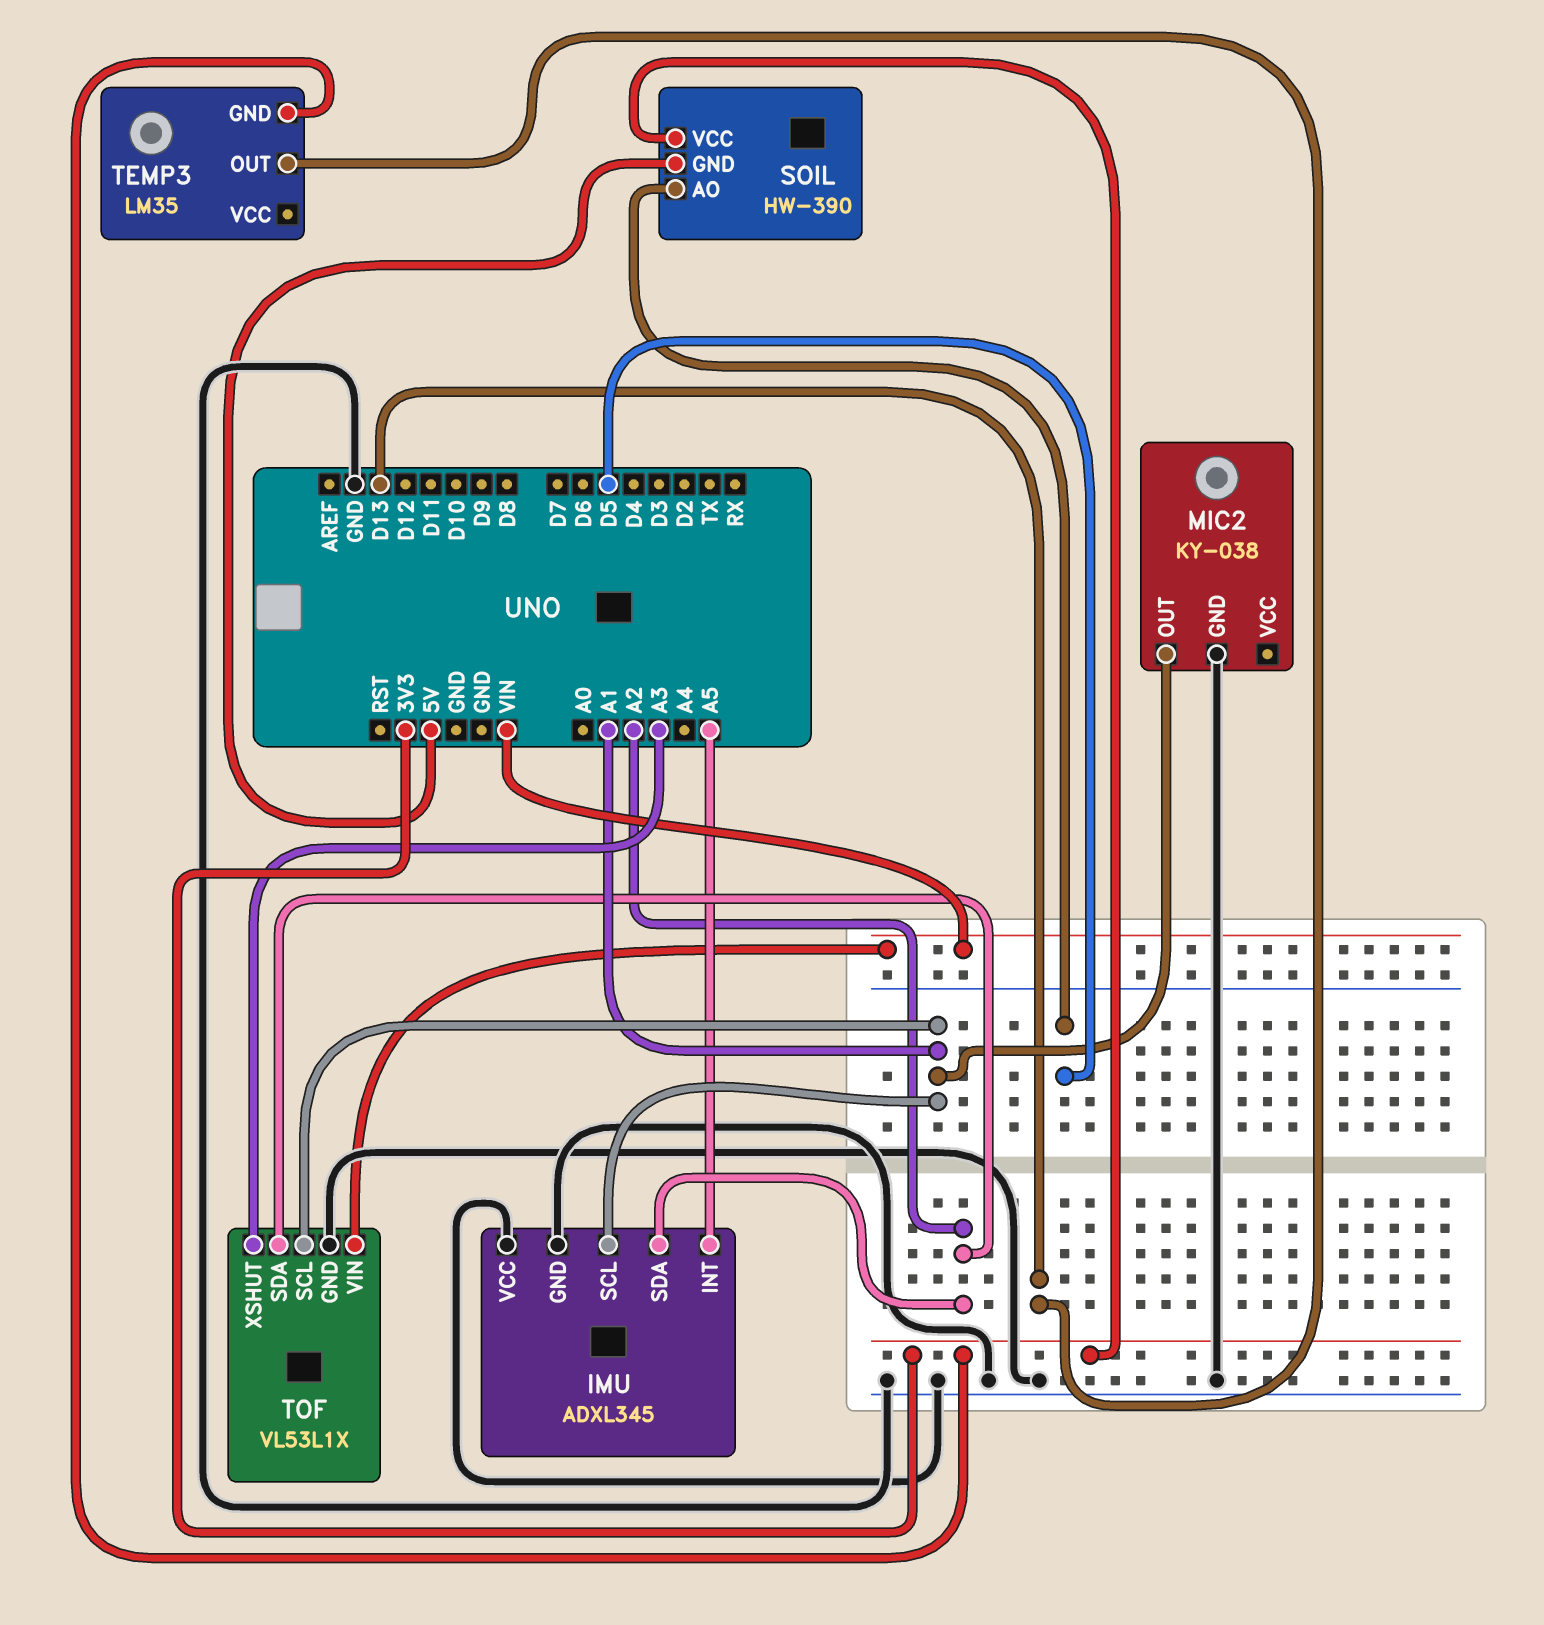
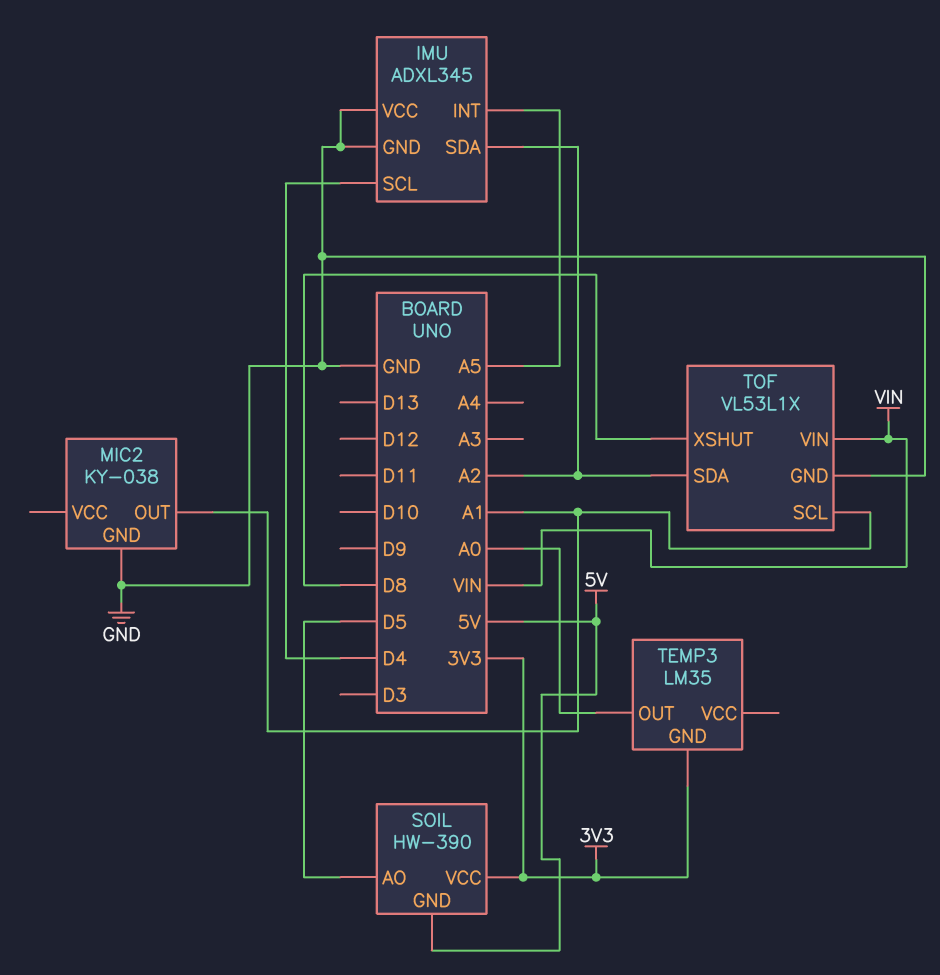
IMU pin SCL: A1 -> D4
TEMP3 pin OUT: D13 -> A0
TOF pin XSHUT: A3 -> D8

